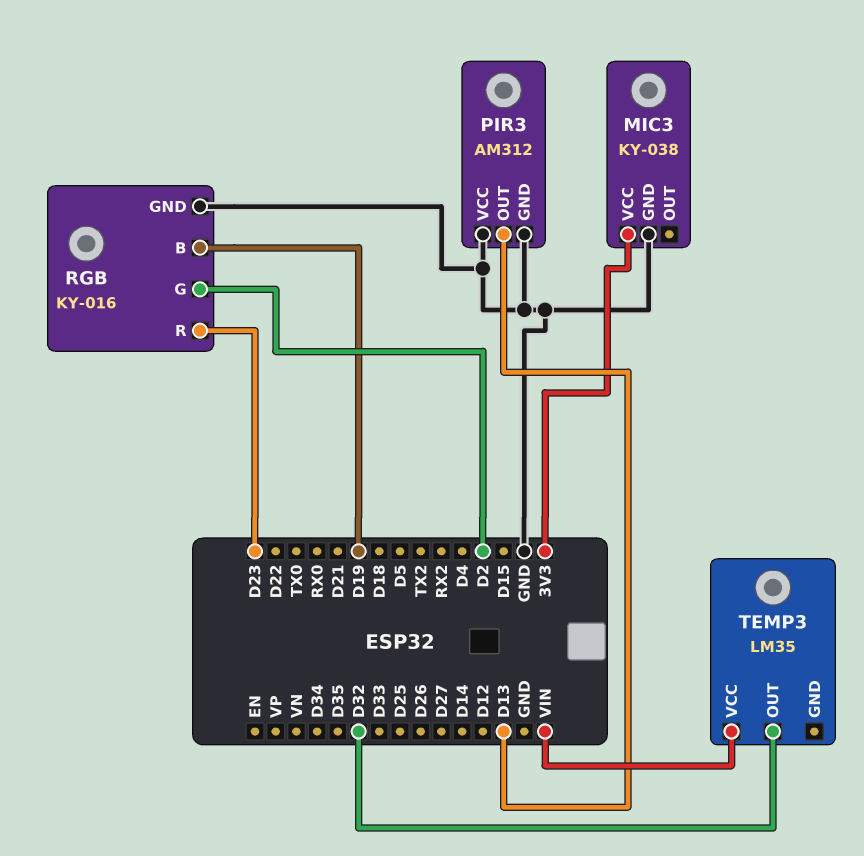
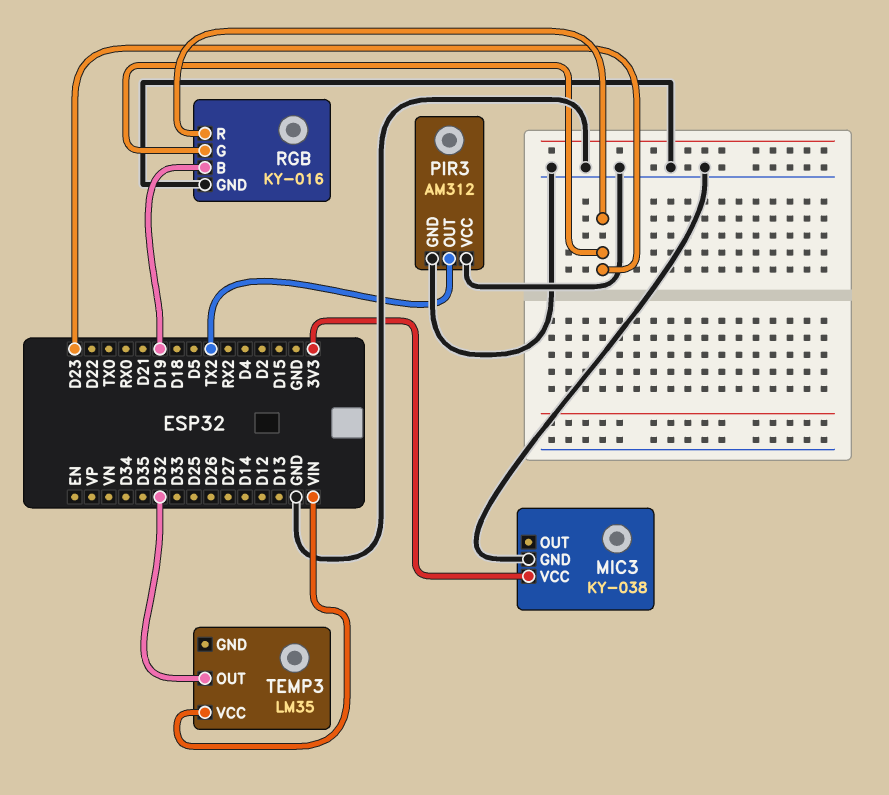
PIR3 pin OUT: D13 -> TX2
RGB pin G: D2 -> D23

